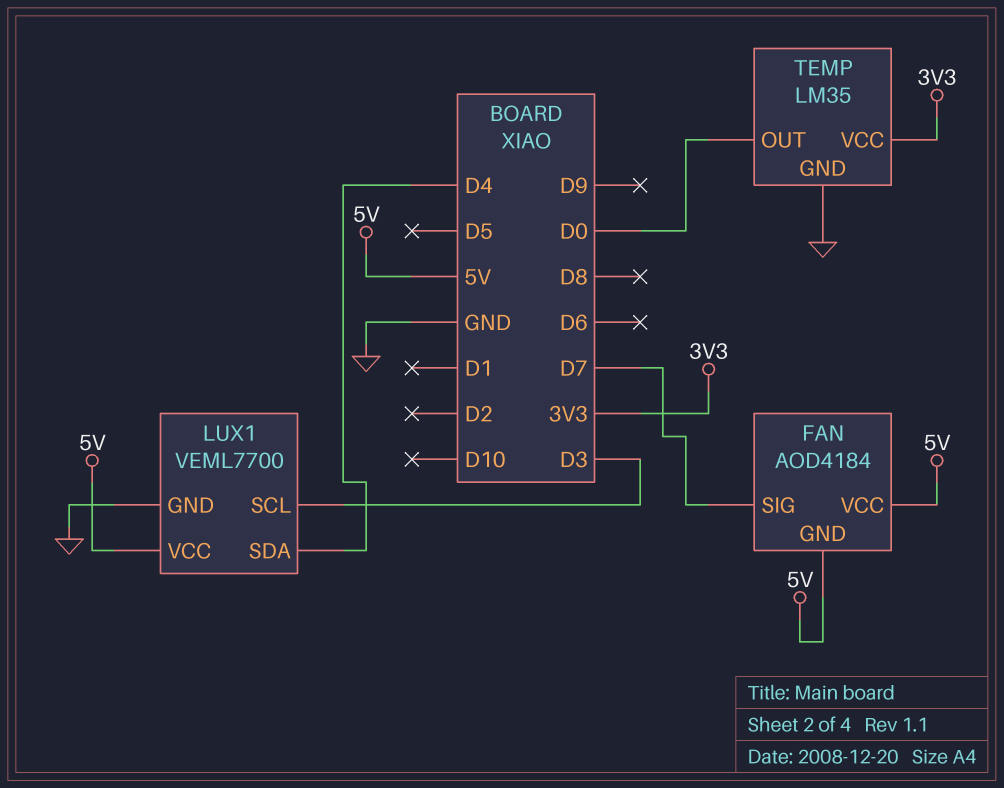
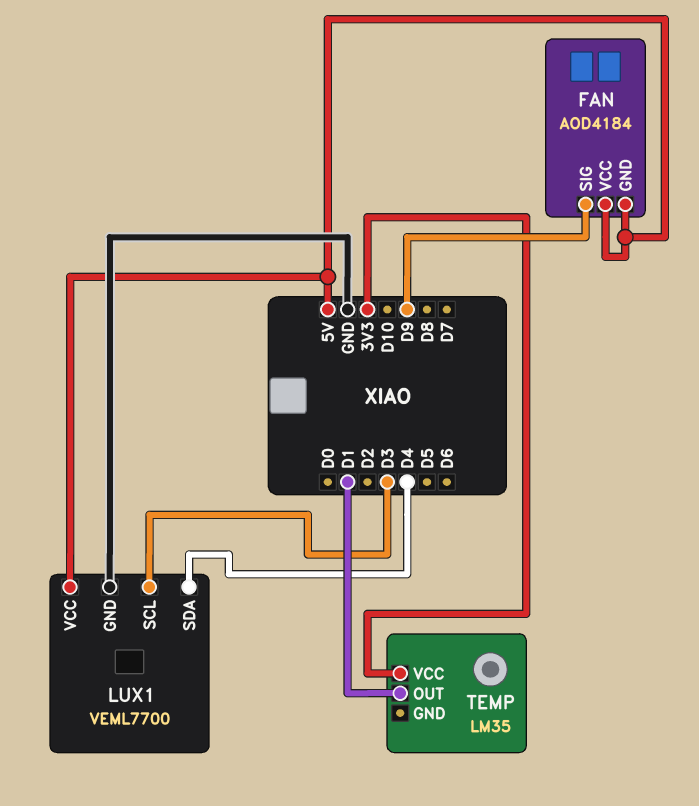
FAN pin SIG: D7 -> D9
TEMP pin GND: GND -> none
TEMP pin OUT: D0 -> D1

